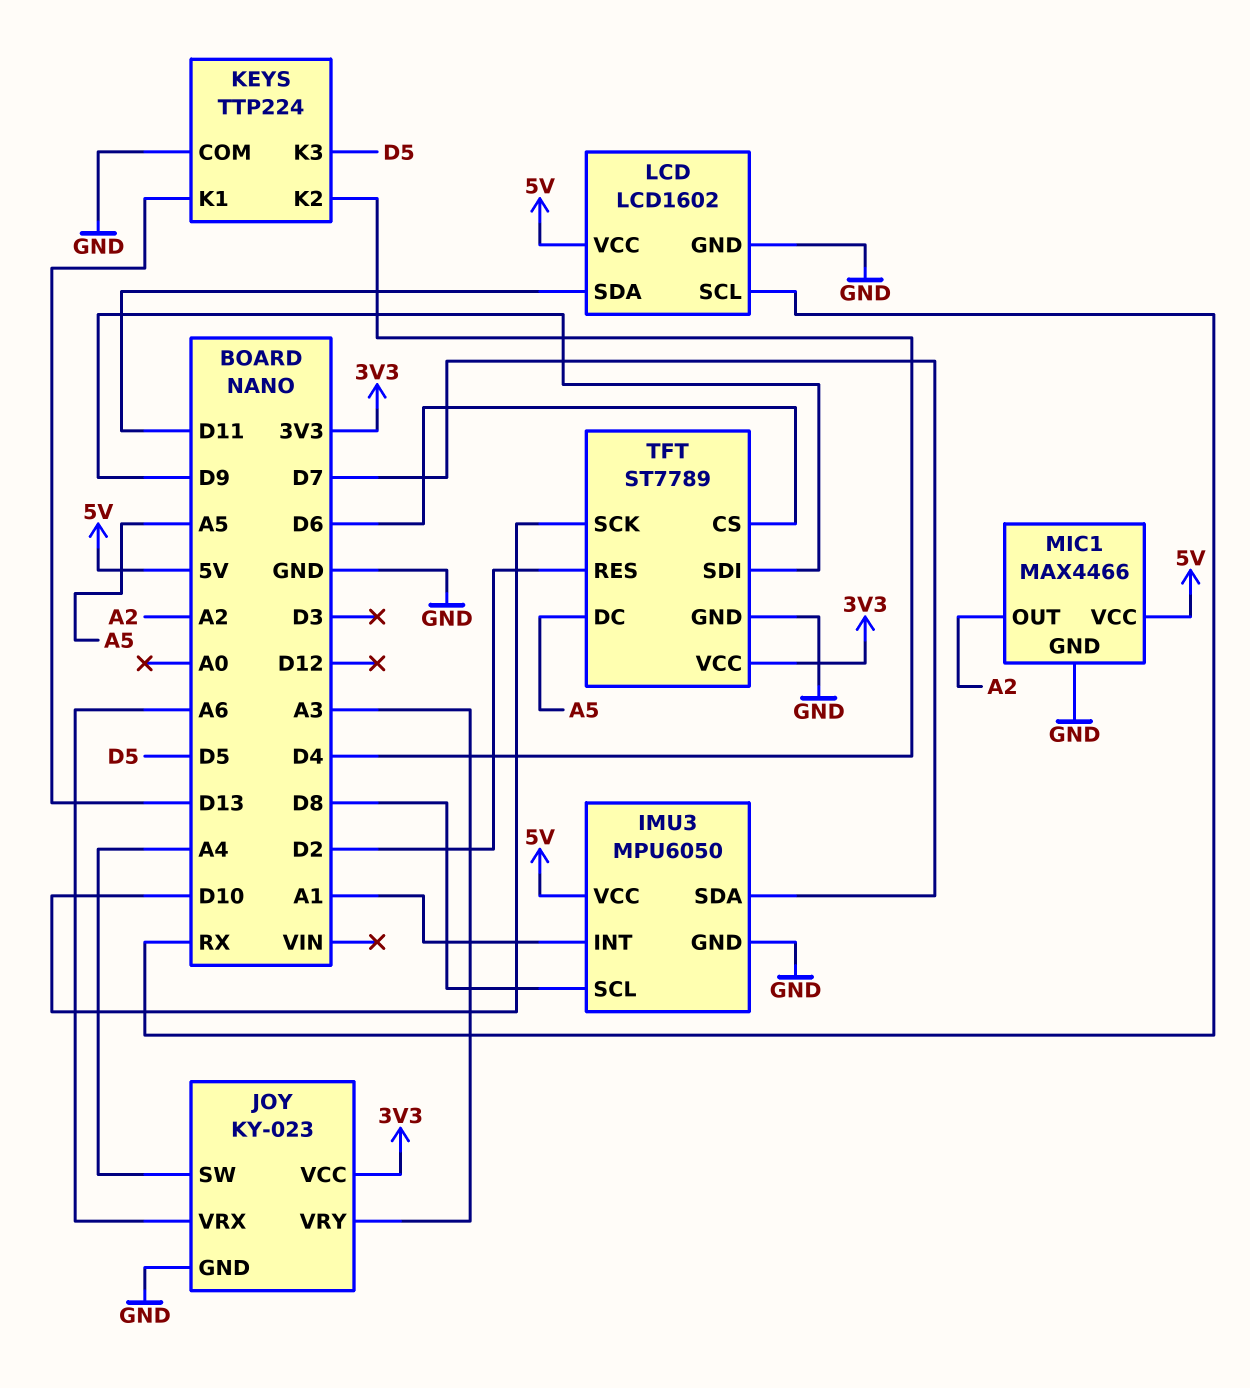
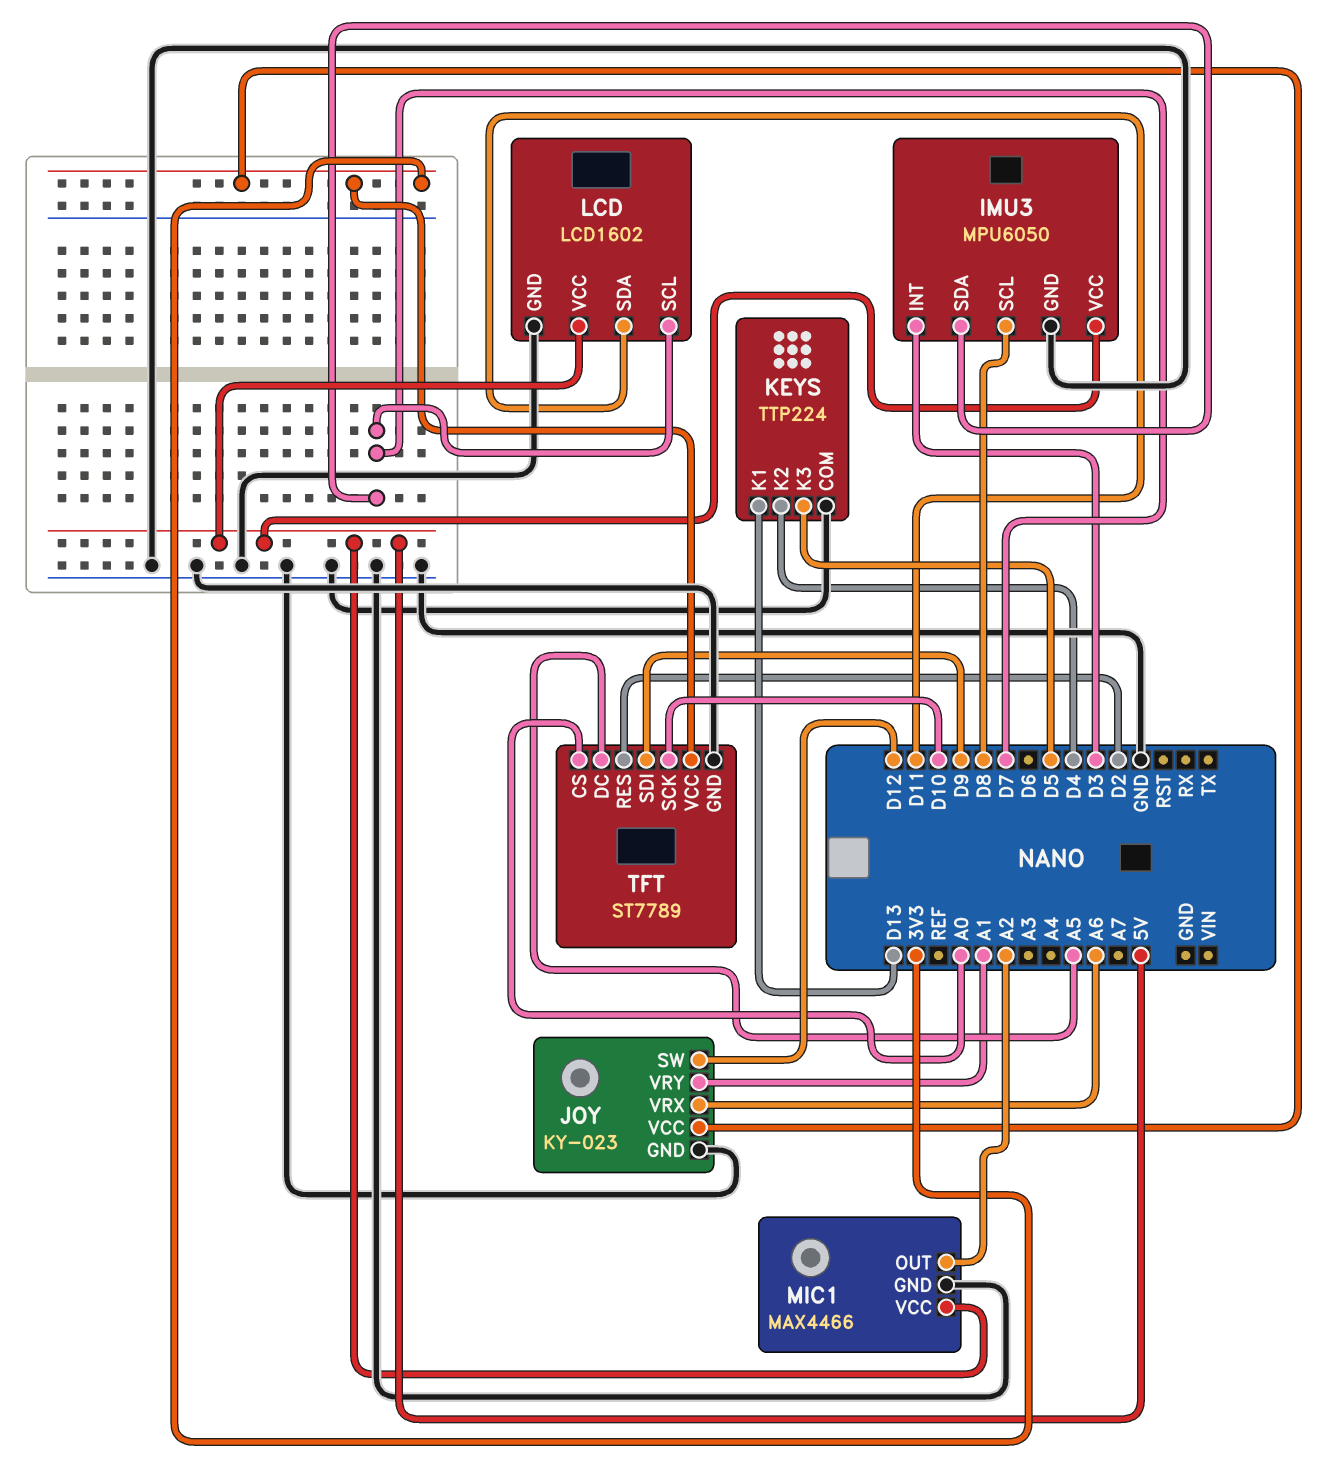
IMU3 pin INT: A1 -> D3
JOY pin SW: A4 -> D12
JOY pin VRY: A3 -> A1
LCD pin SCL: RX -> D7
TFT pin CS: D6 -> A0

